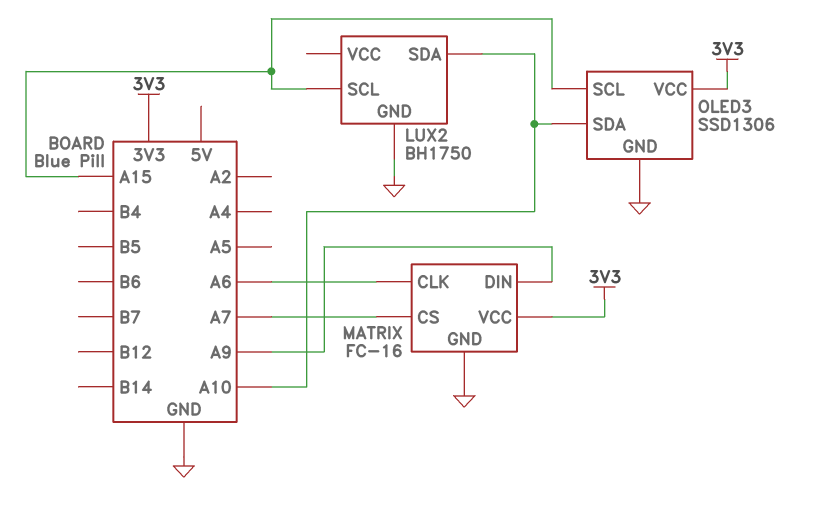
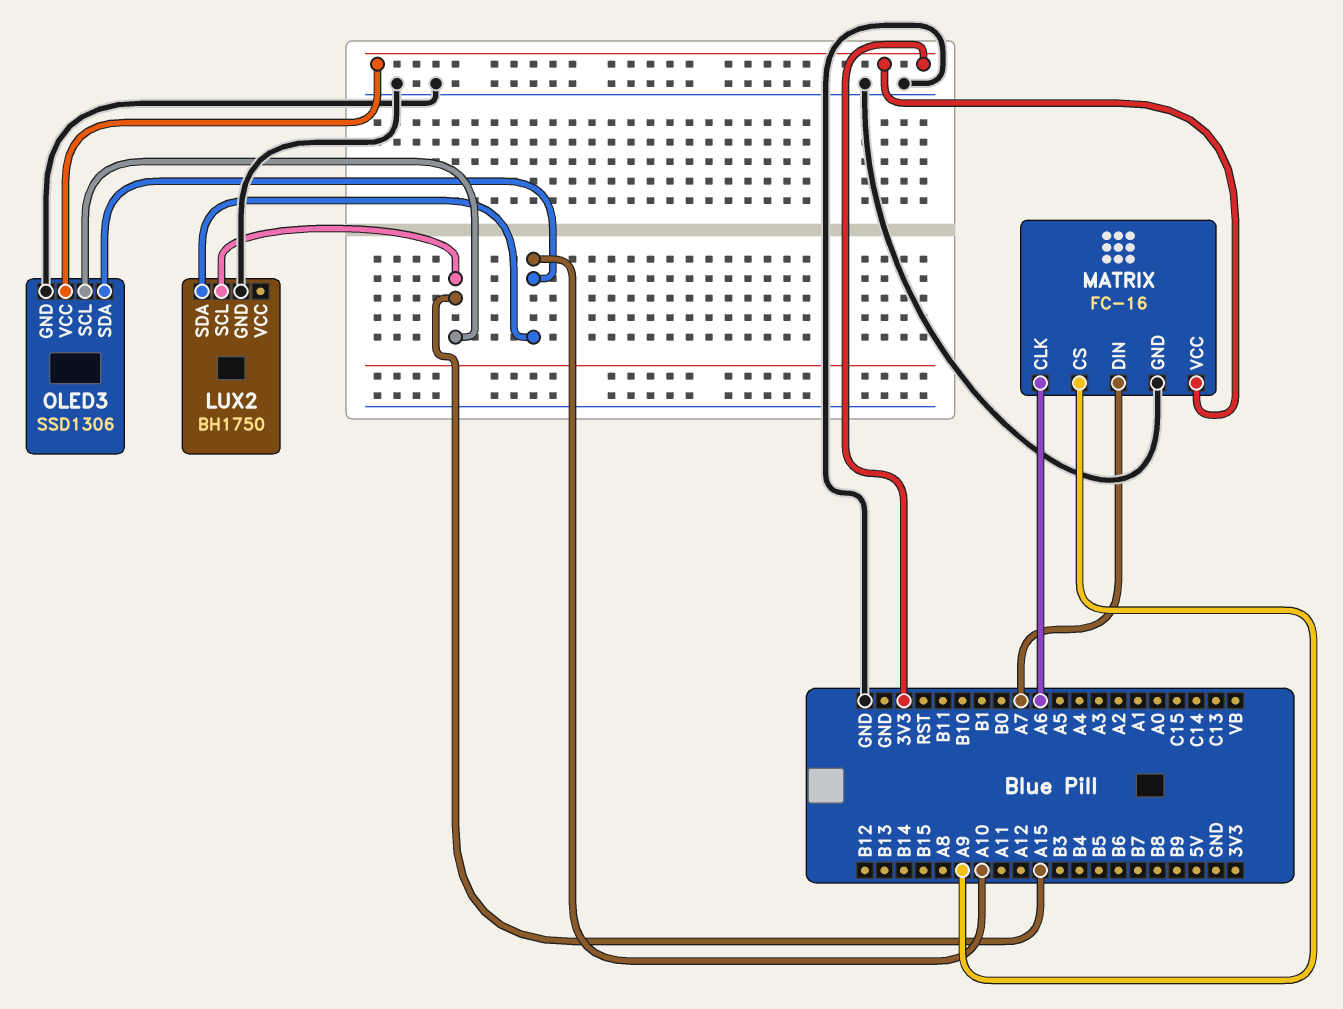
MATRIX pin CS: A7 -> A9
MATRIX pin DIN: A9 -> A7

